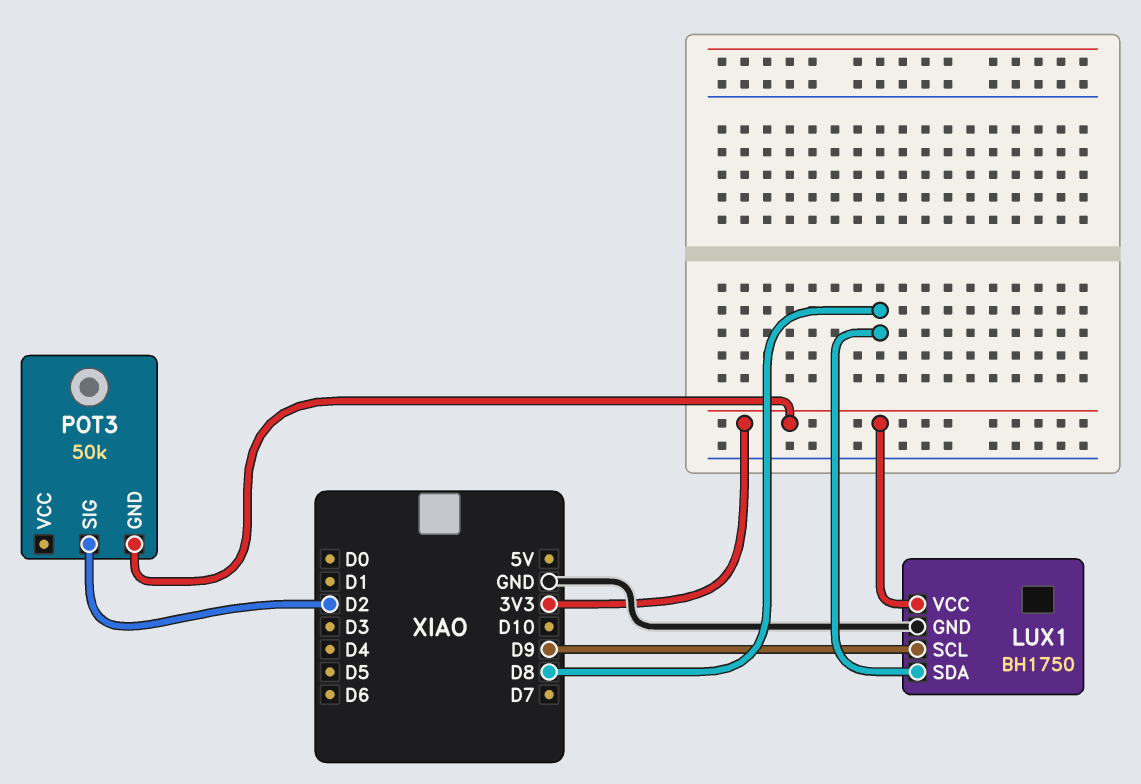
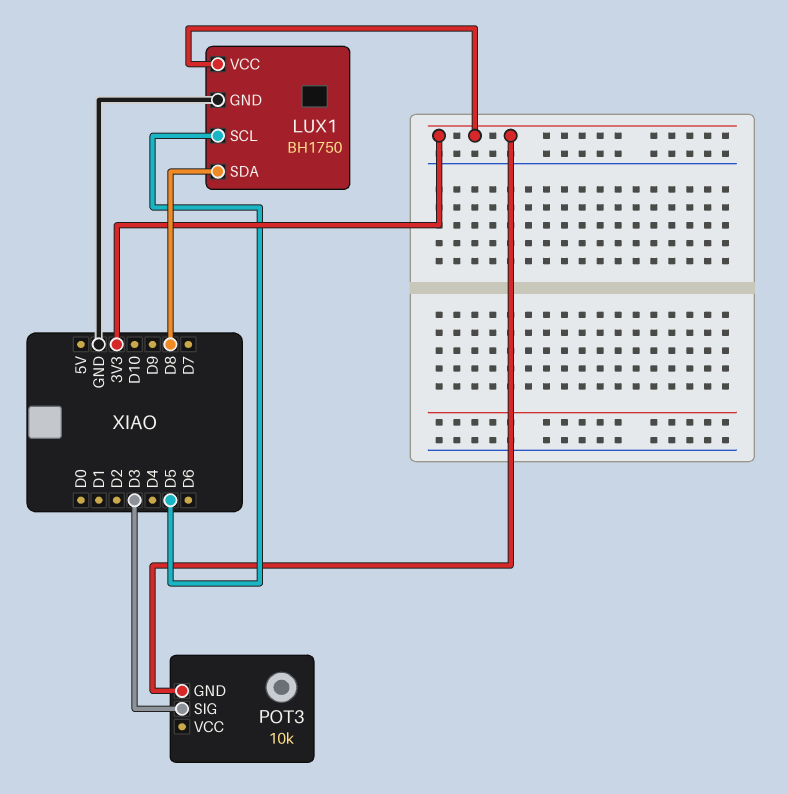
LUX1 pin SCL: D9 -> D5
POT3: 50k -> 10k
POT3 pin SIG: D2 -> D3

